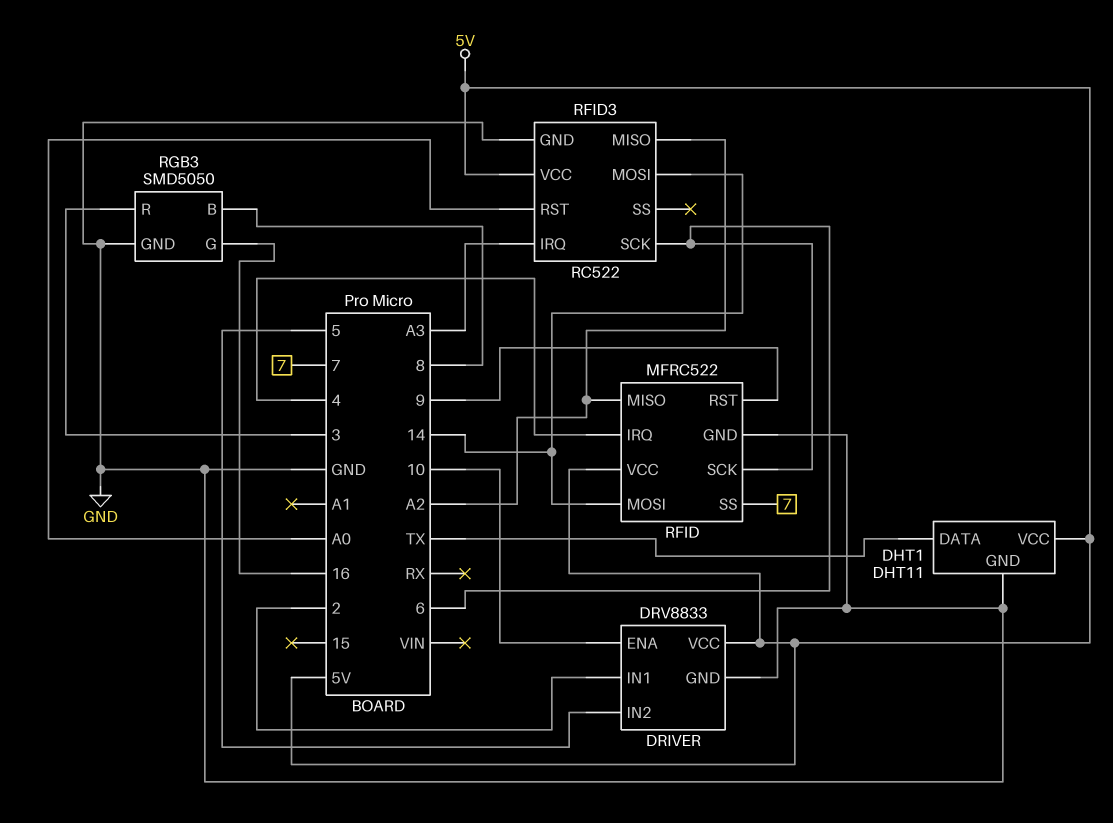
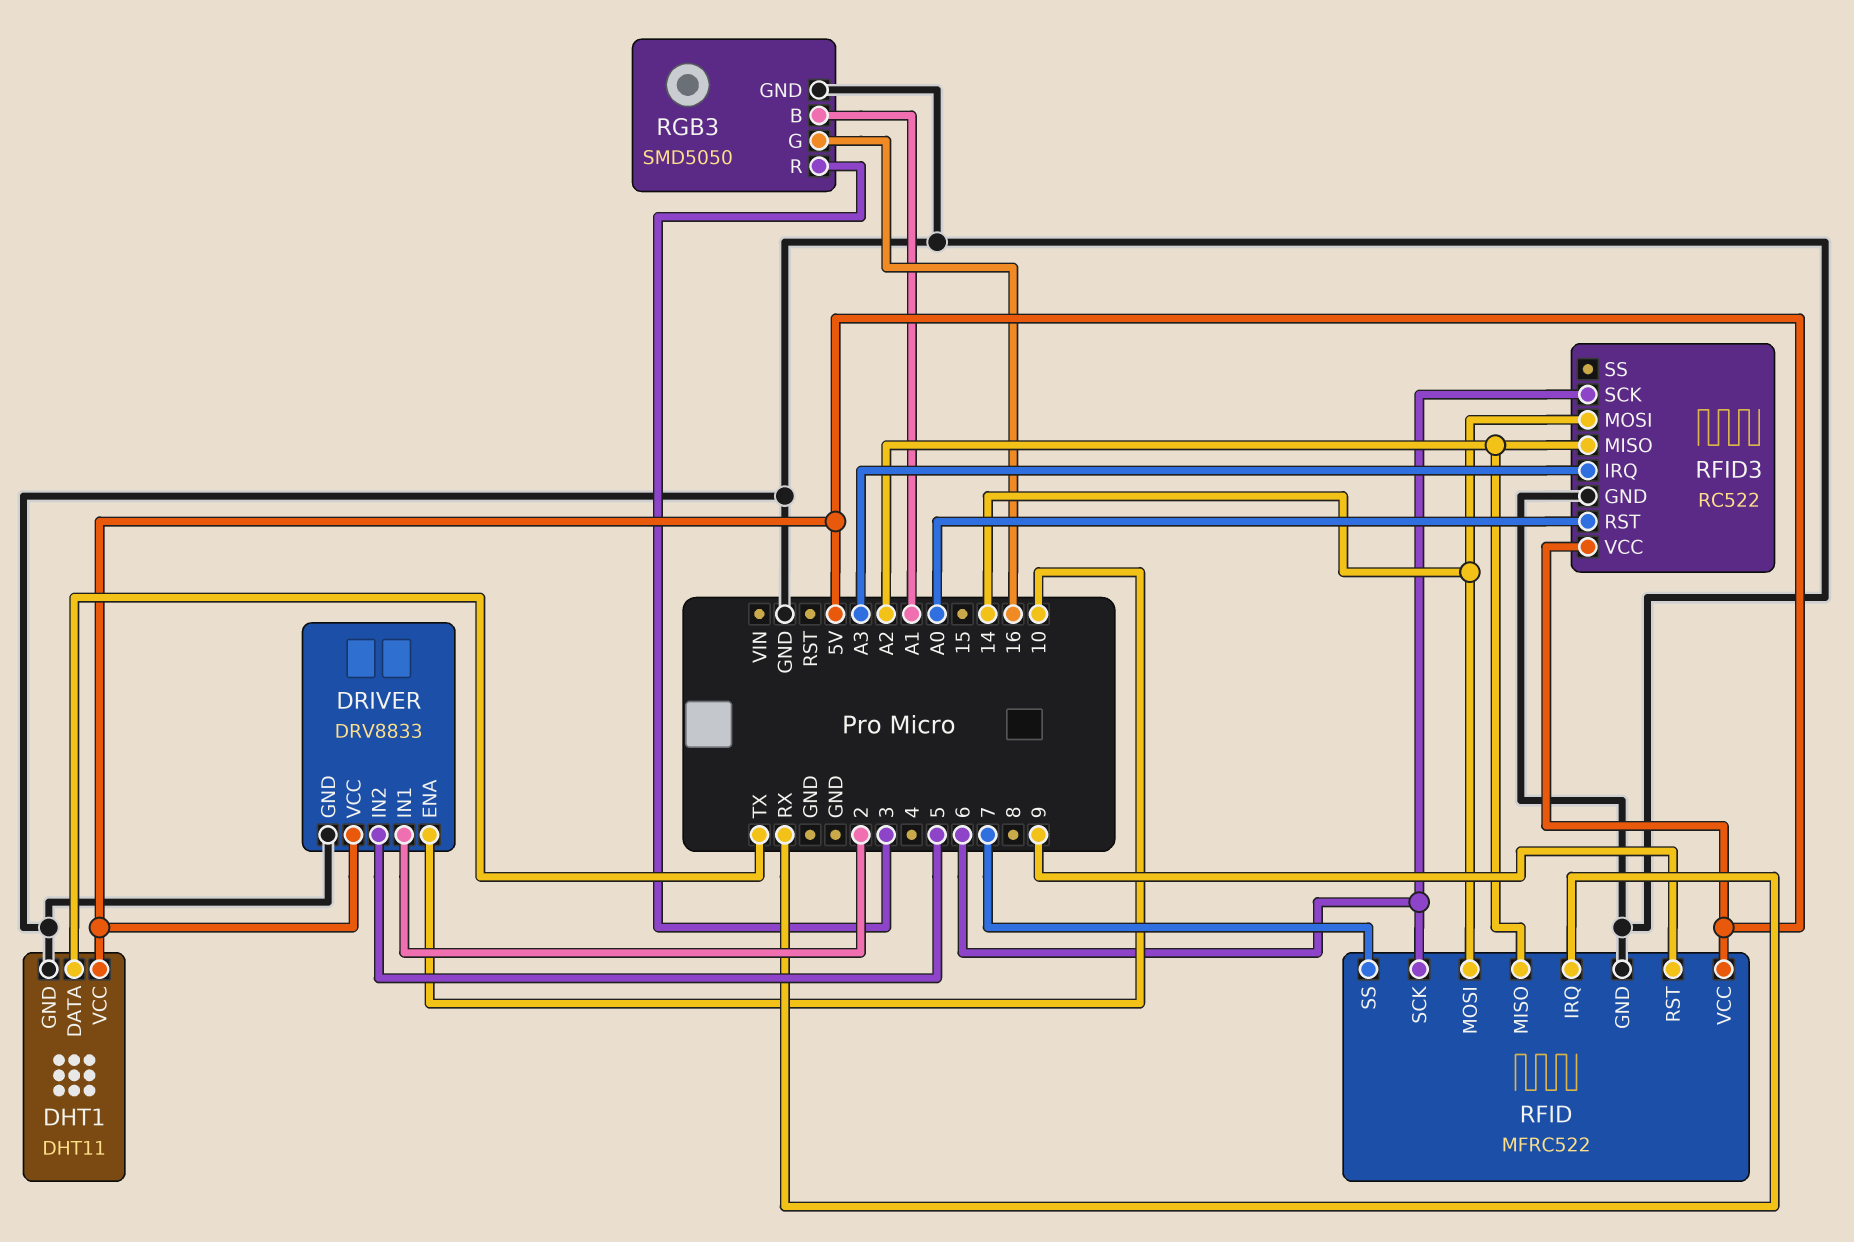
RFID pin IRQ: 4 -> RX
RGB3 pin B: 8 -> A1

